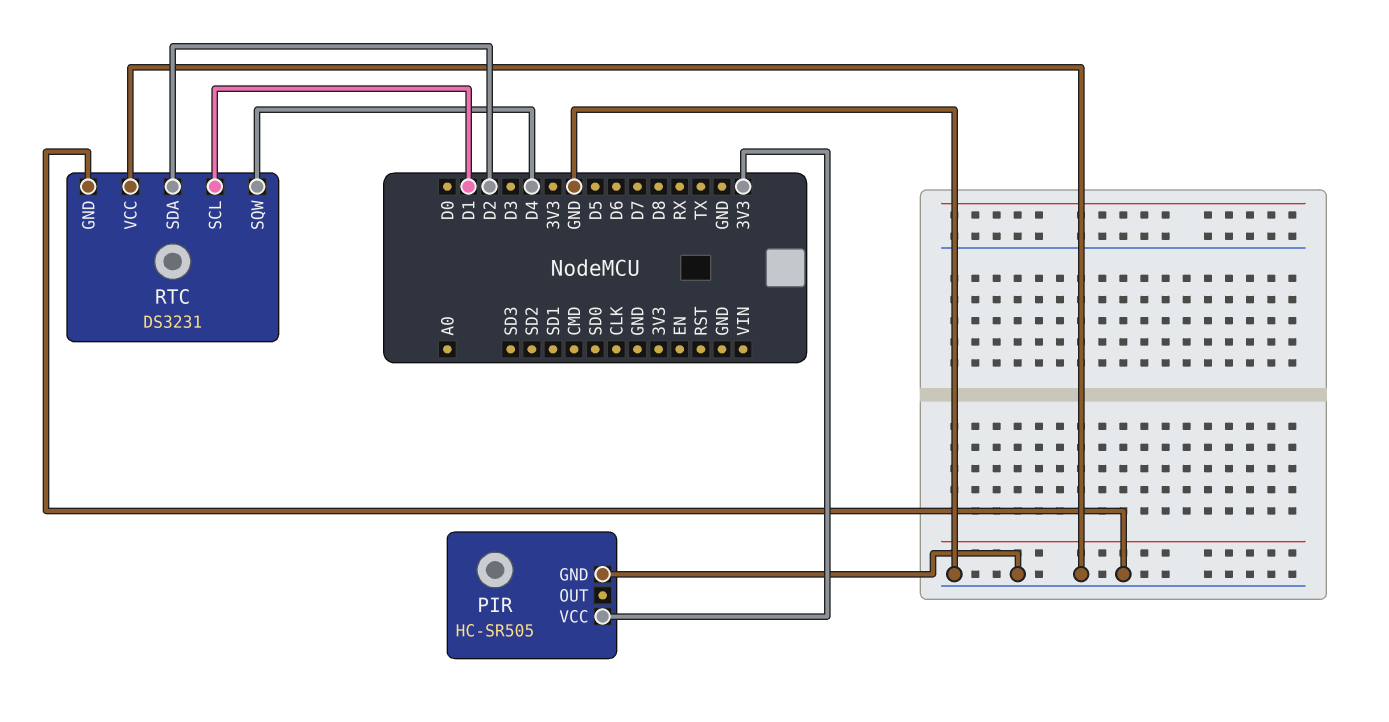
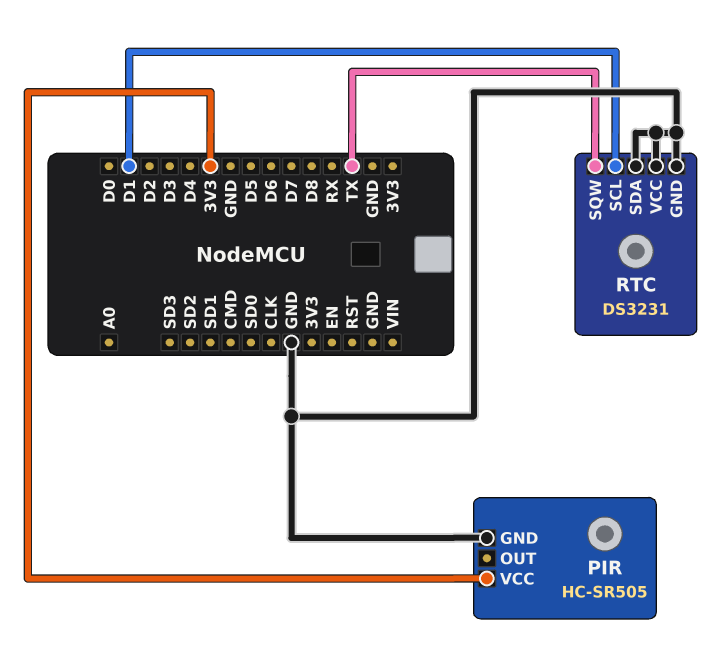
RTC pin SDA: D2 -> GND
RTC pin SQW: D4 -> TX

